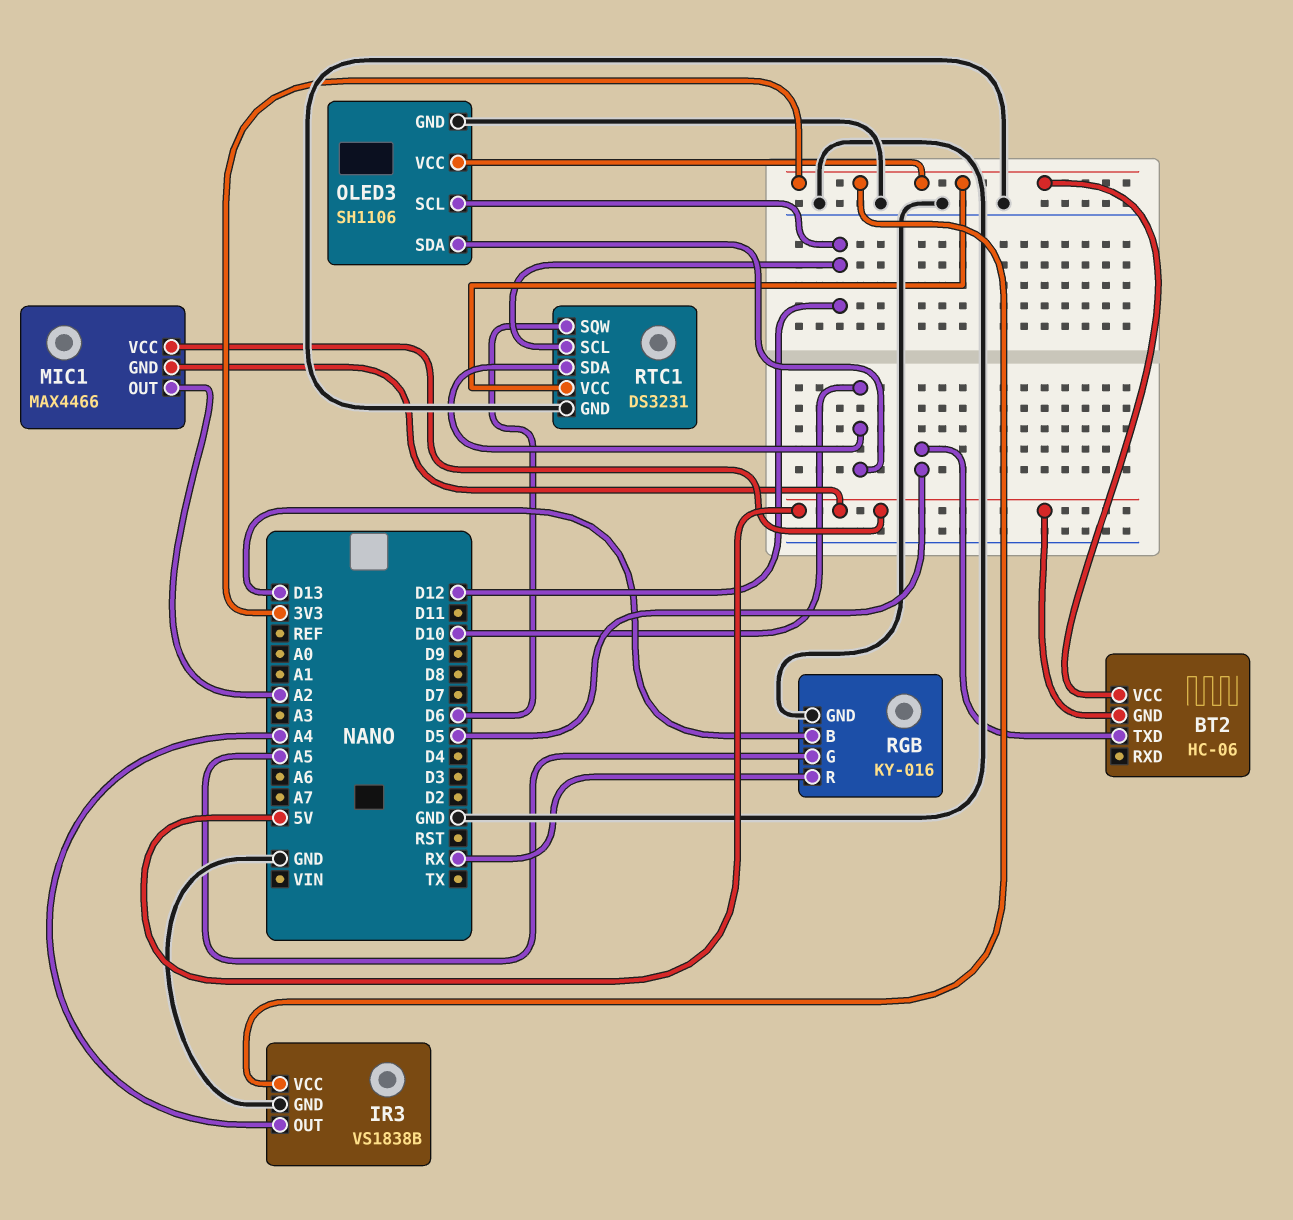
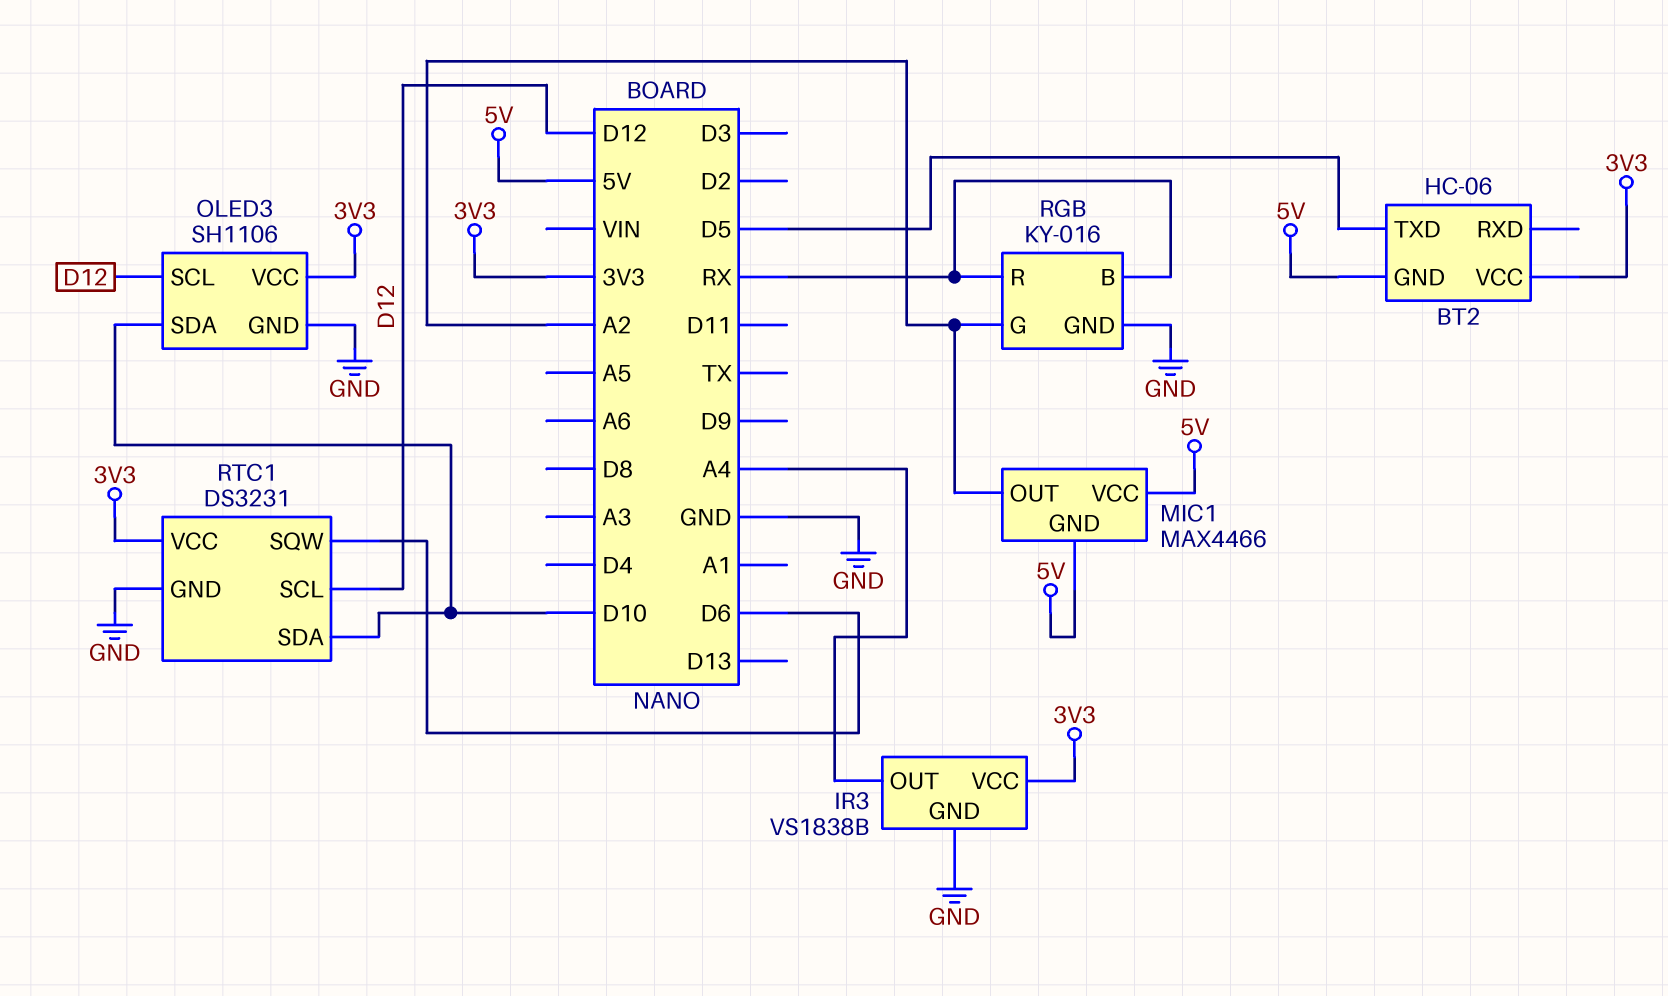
RGB pin B: D13 -> RX
RGB pin G: A5 -> A2

